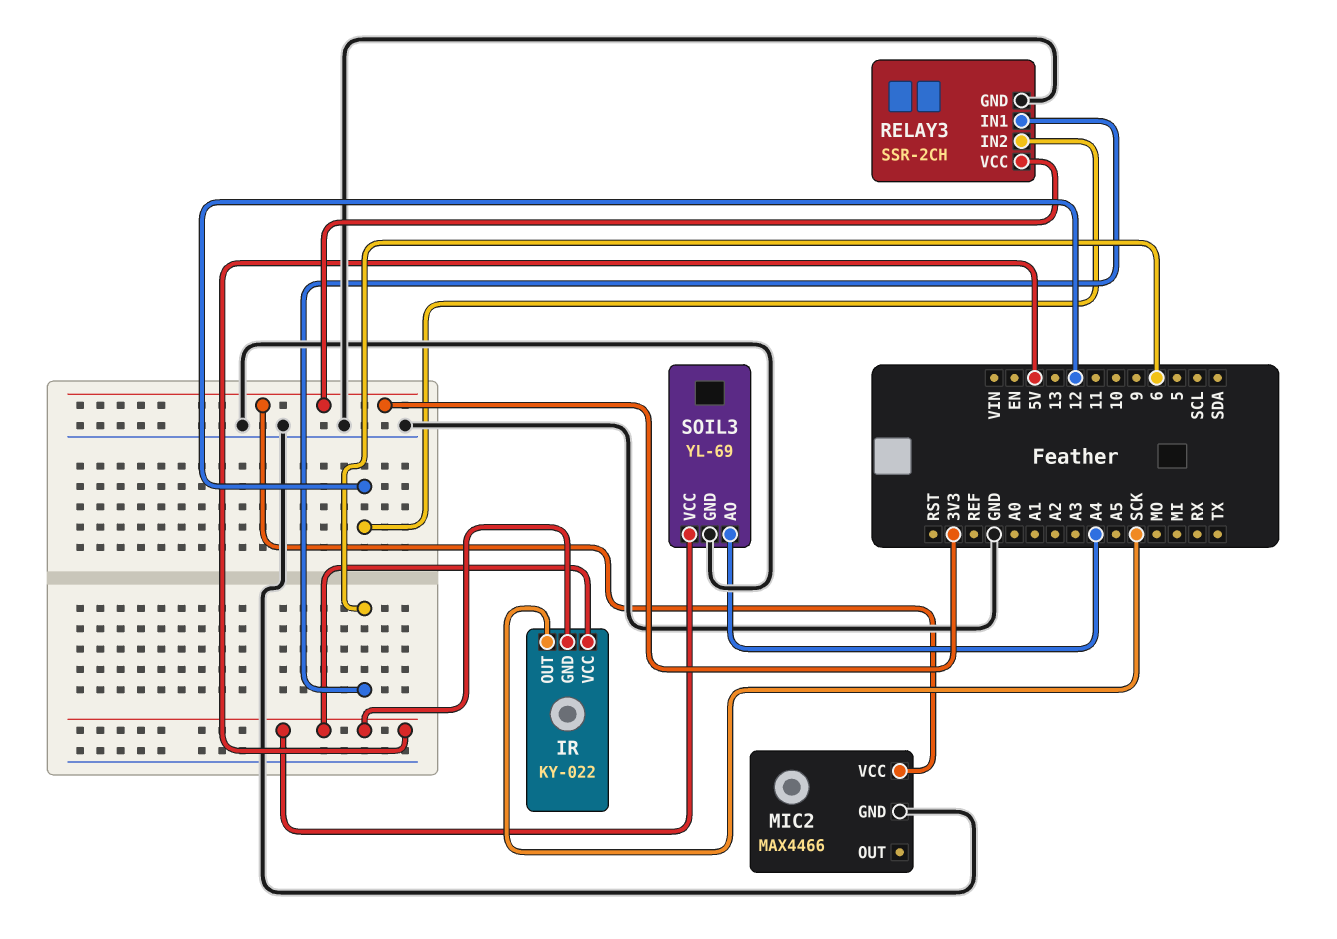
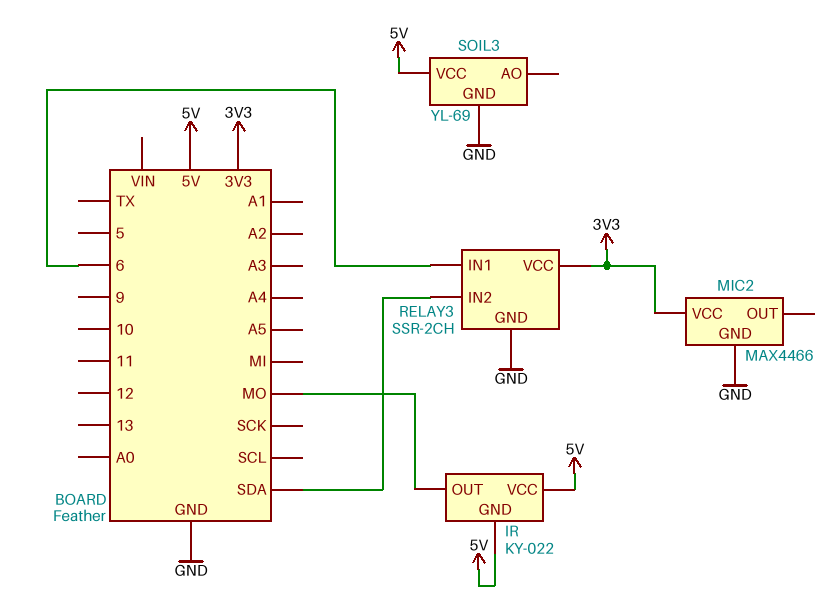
IR pin OUT: SCK -> MO
RELAY3 pin IN2: 12 -> SDA
SOIL3 pin AO: A4 -> none

